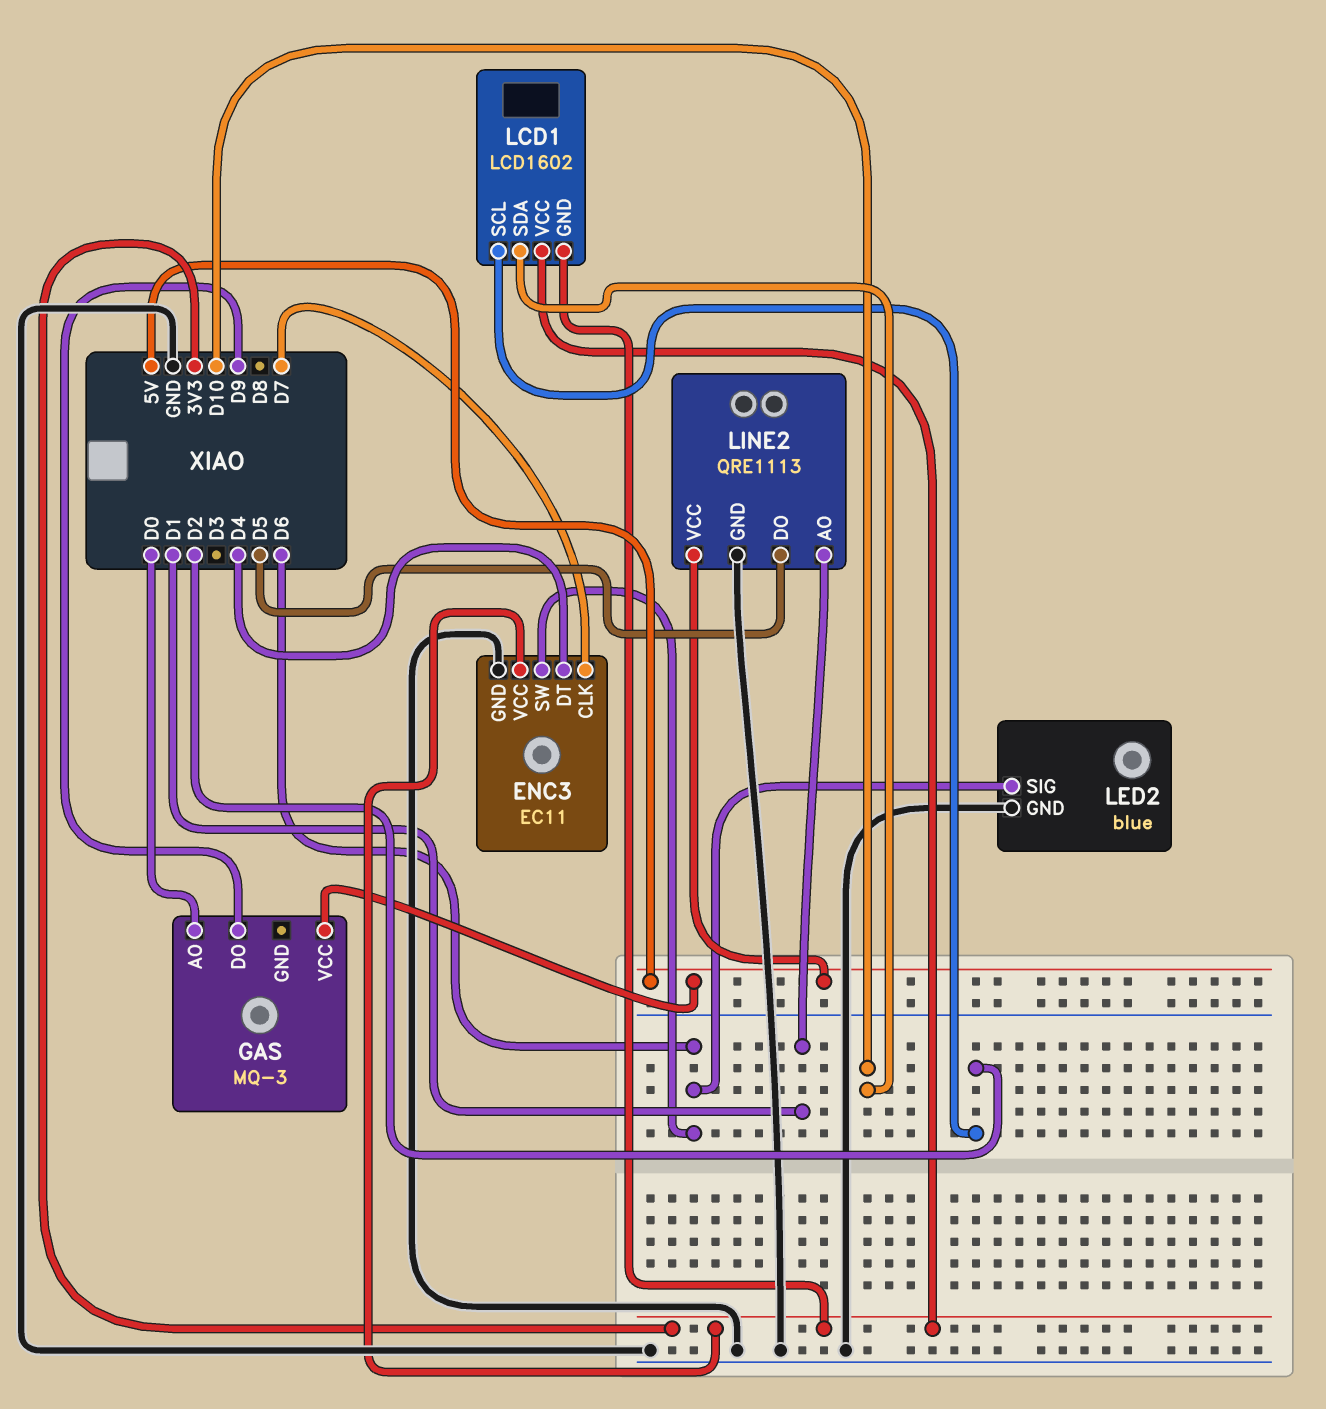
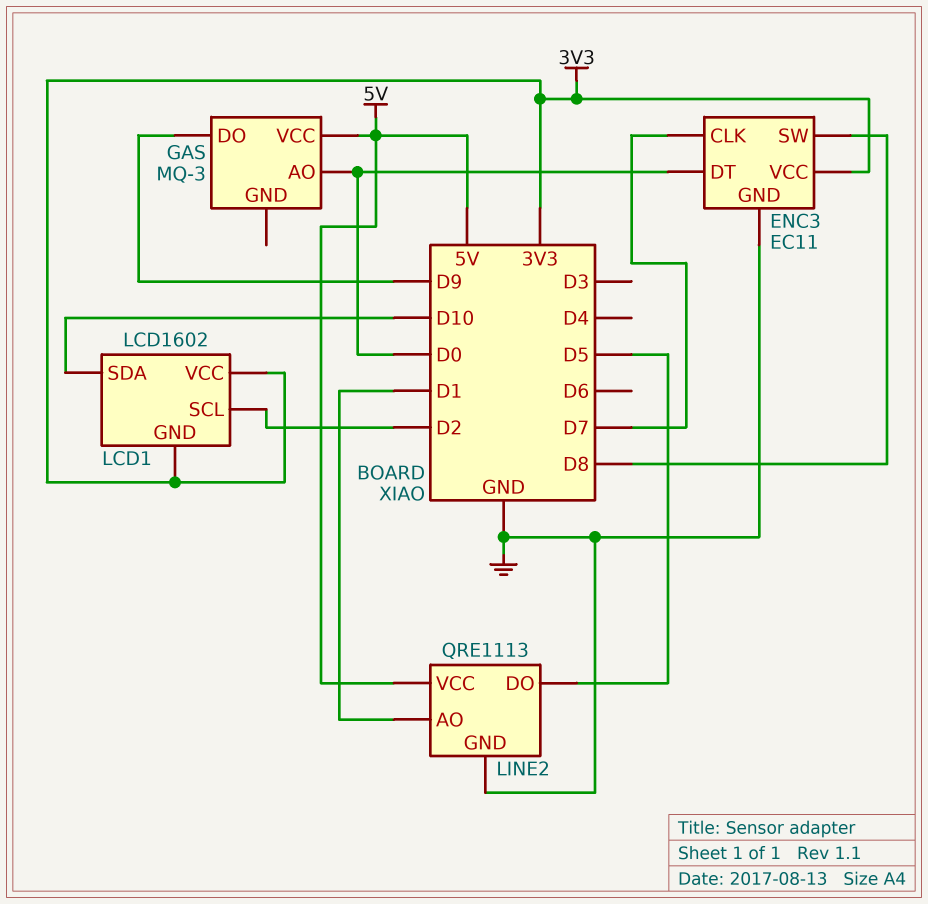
ENC3 pin DT: D4 -> D0
ENC3 pin SW: D6 -> D8
LED2: blue -> none
LED2 pin GND: GND -> none
LED2 pin SIG: D6 -> none

